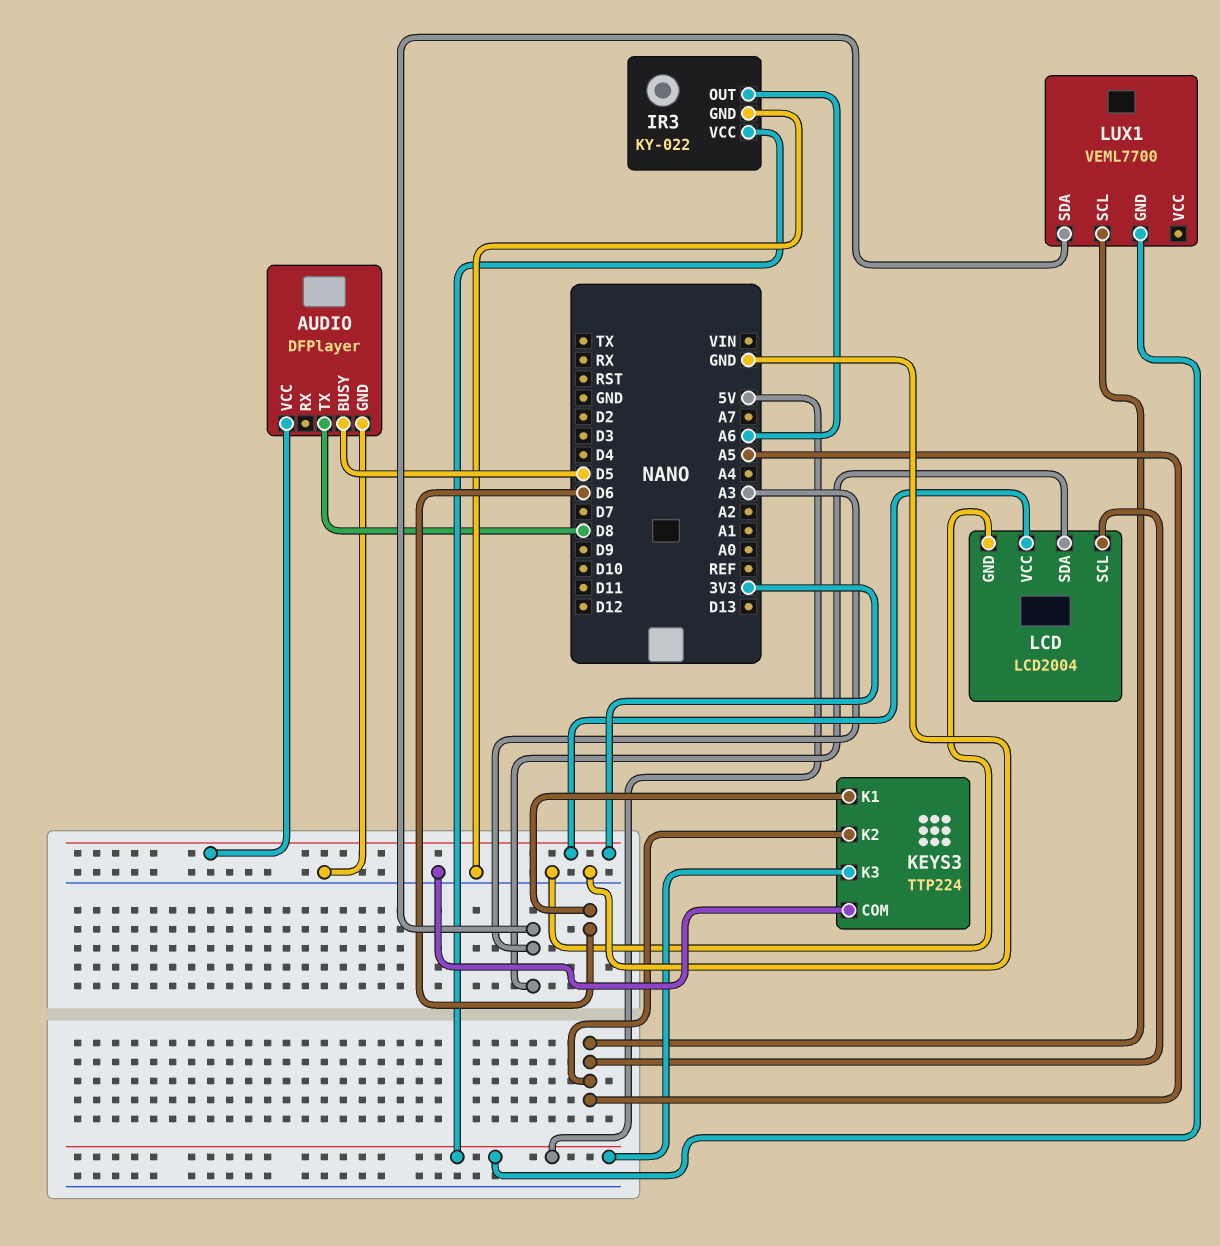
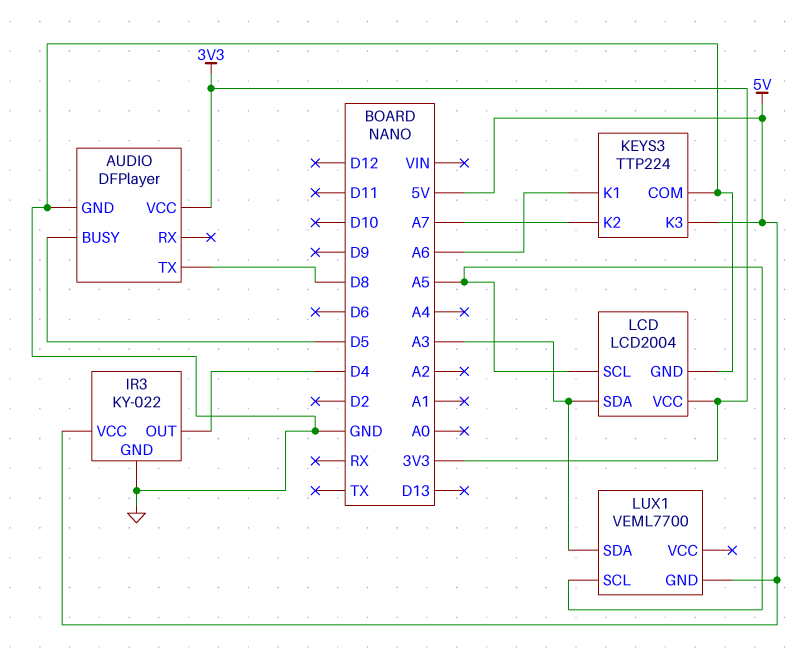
IR3 pin OUT: A6 -> D4
KEYS3 pin K1: D6 -> A6
KEYS3 pin K2: A5 -> A7

